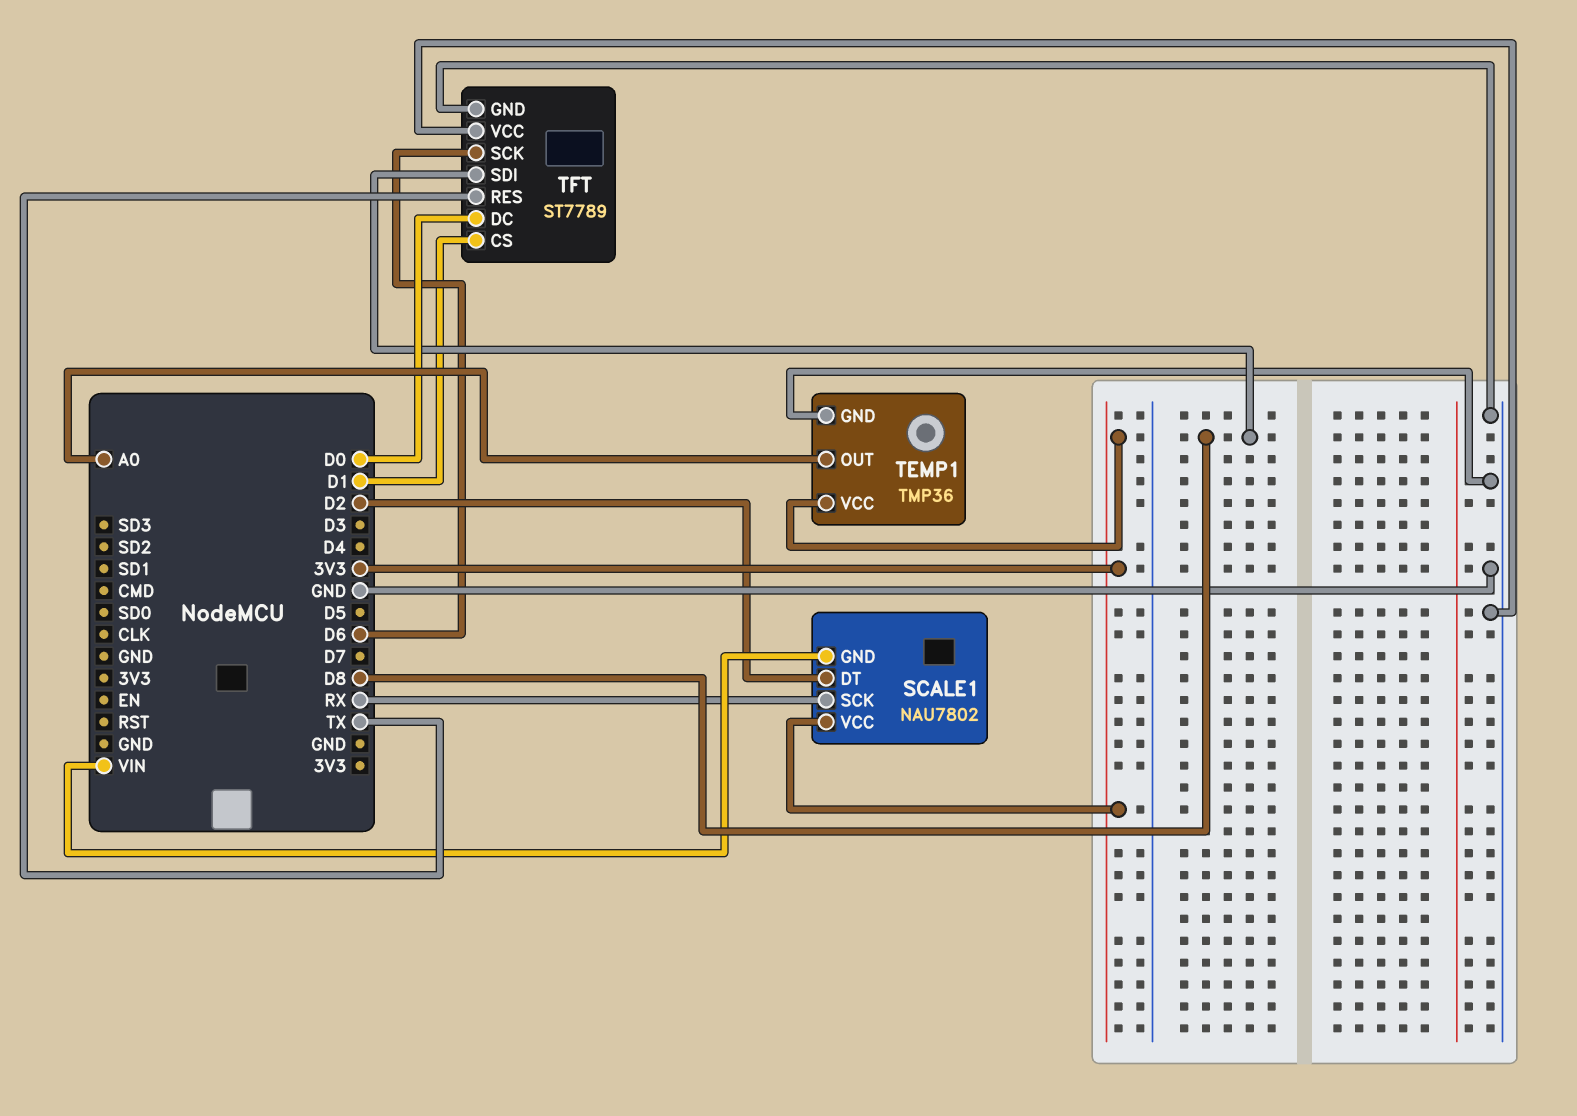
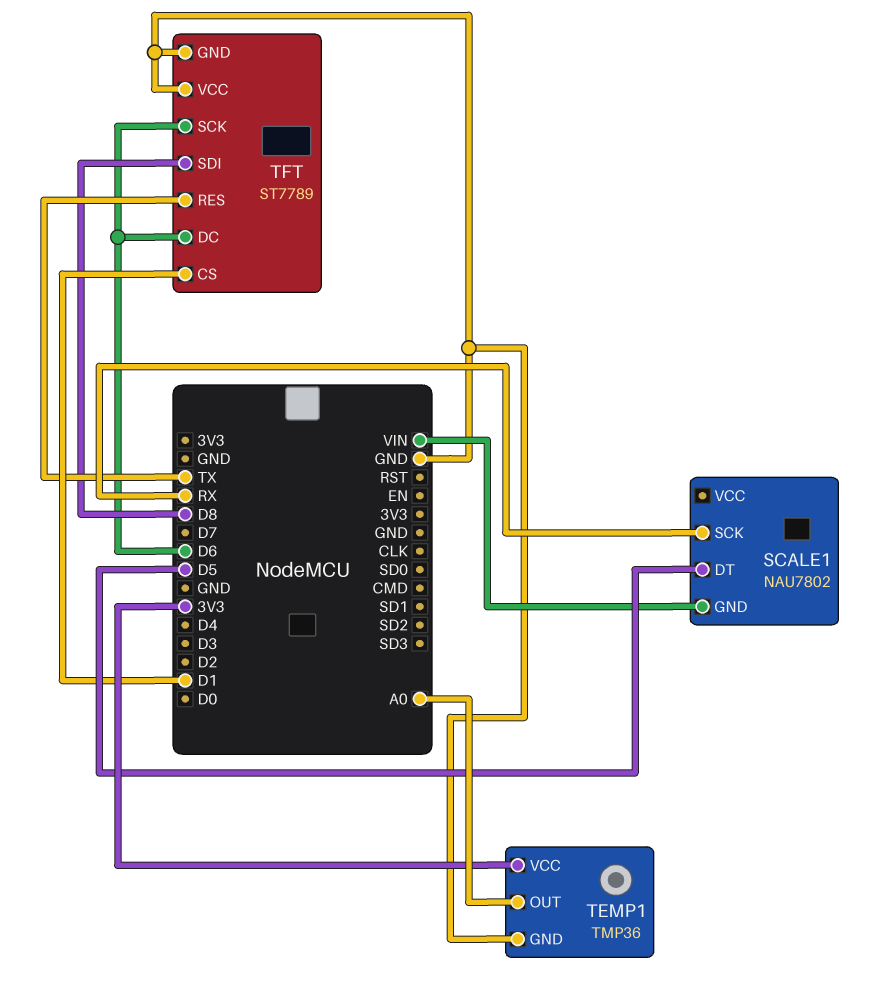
SCALE1 pin DT: D2 -> D5
SCALE1 pin VCC: 3V3 -> none
TFT pin DC: D0 -> D6

